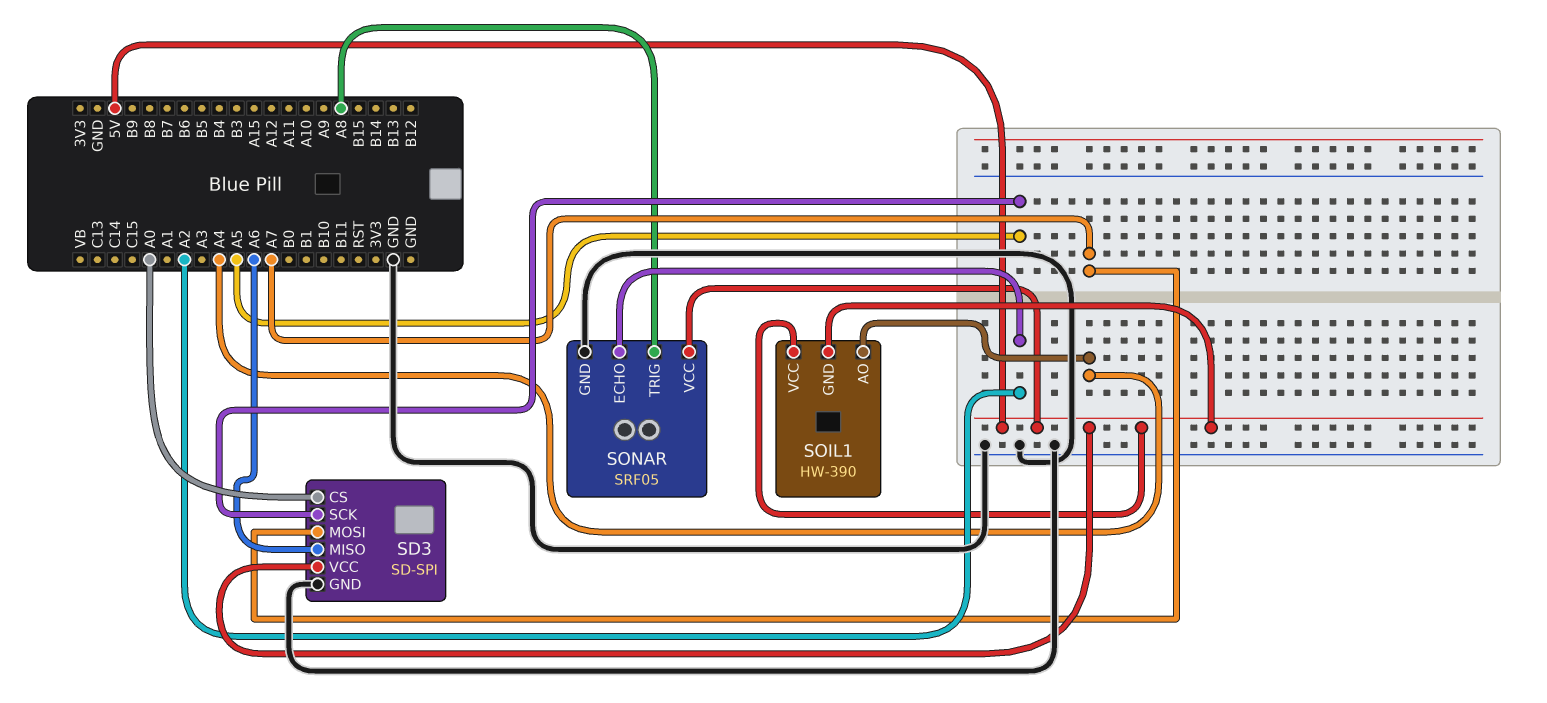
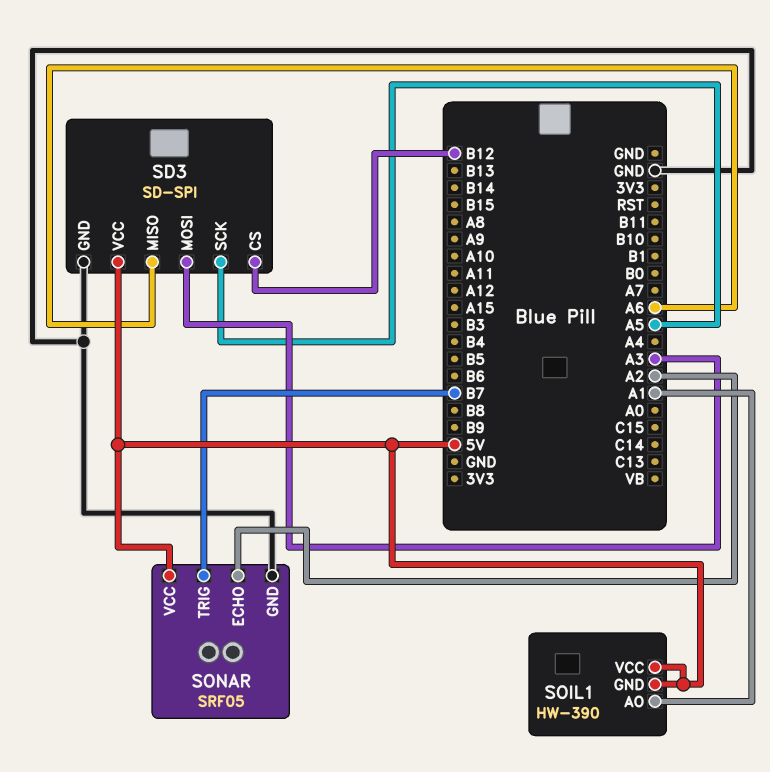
SD3 pin CS: A0 -> B12
SD3 pin MOSI: A7 -> A3
SOIL1 pin AO: A4 -> A1
SONAR pin TRIG: A8 -> B7

